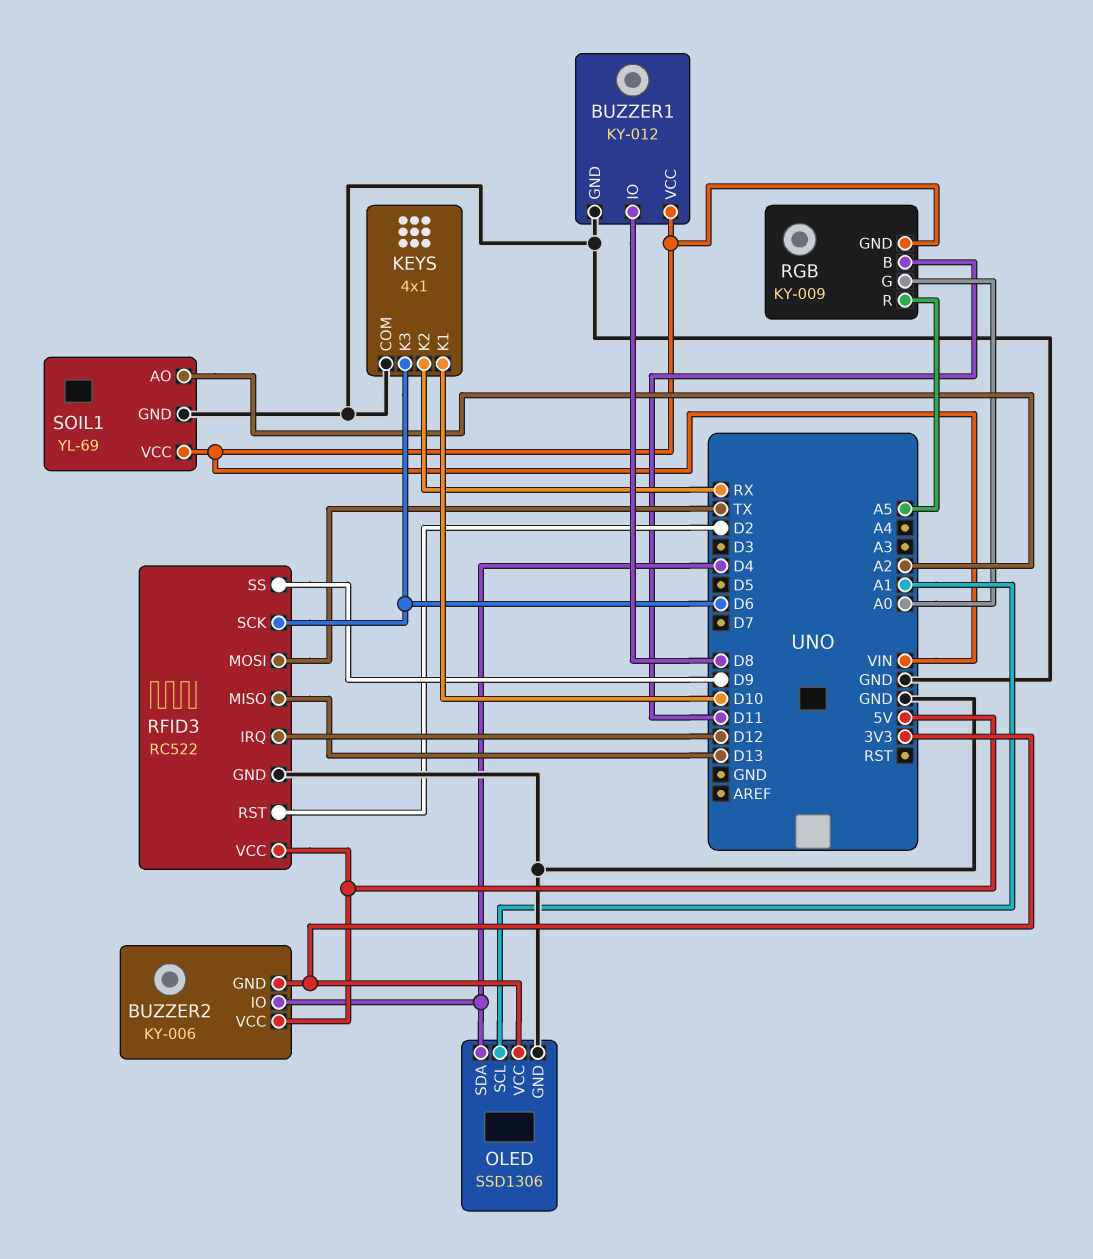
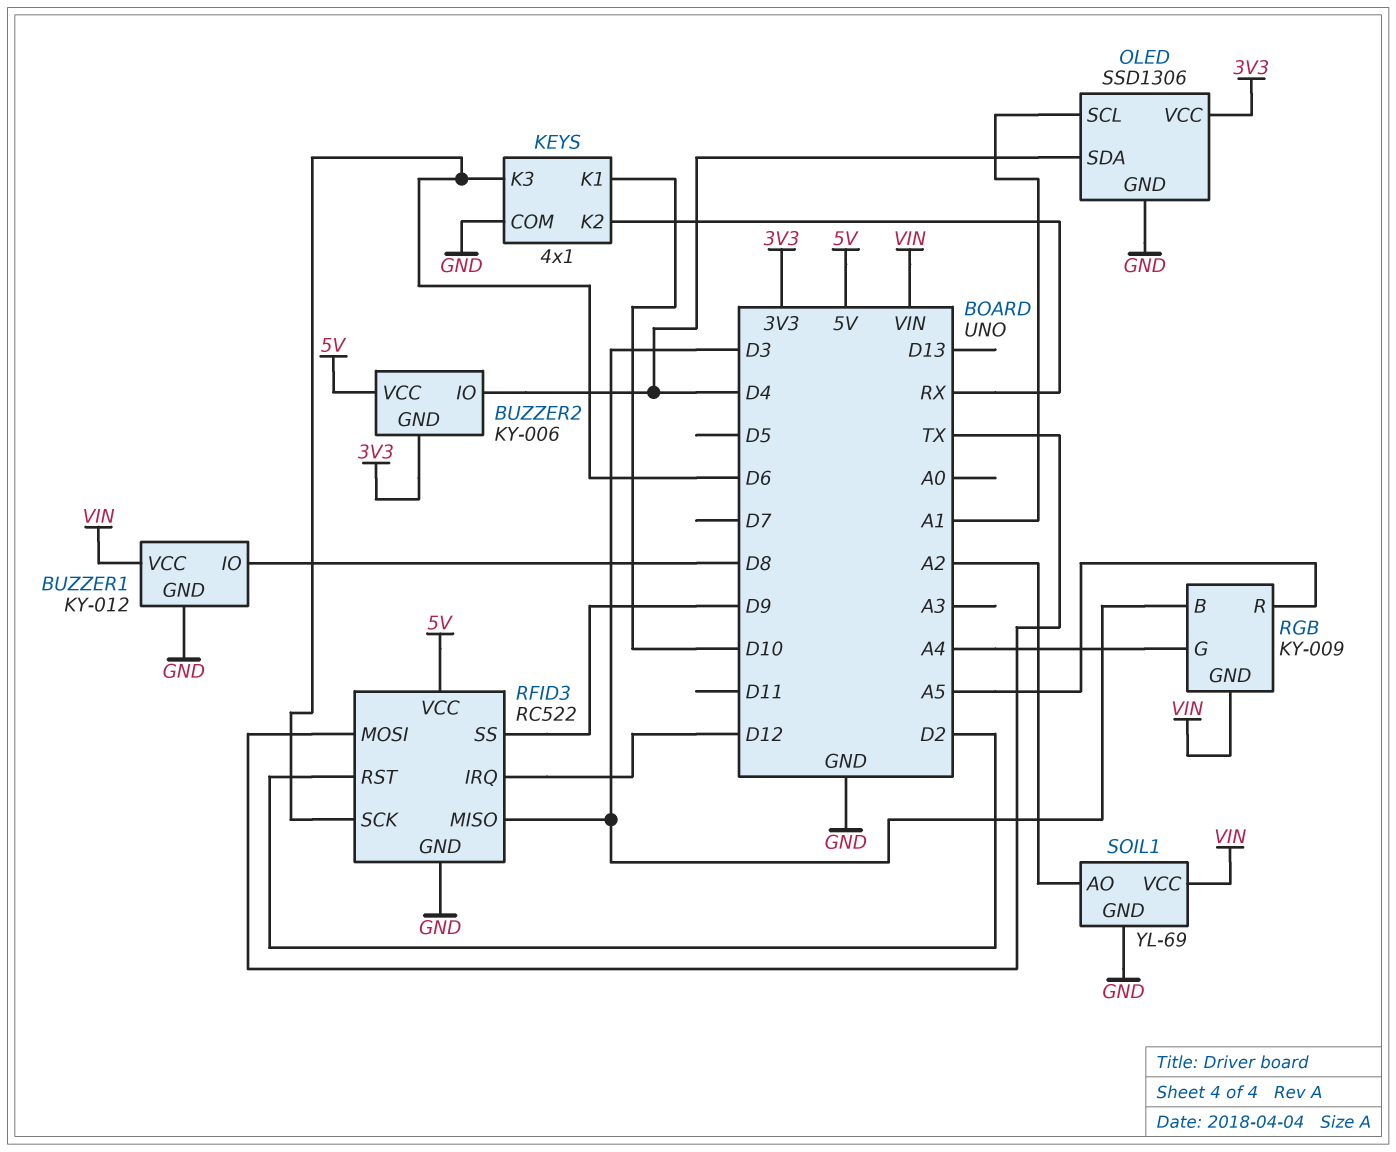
RFID3 pin MISO: D13 -> D3
RGB pin B: D11 -> D3
RGB pin G: A0 -> A4

